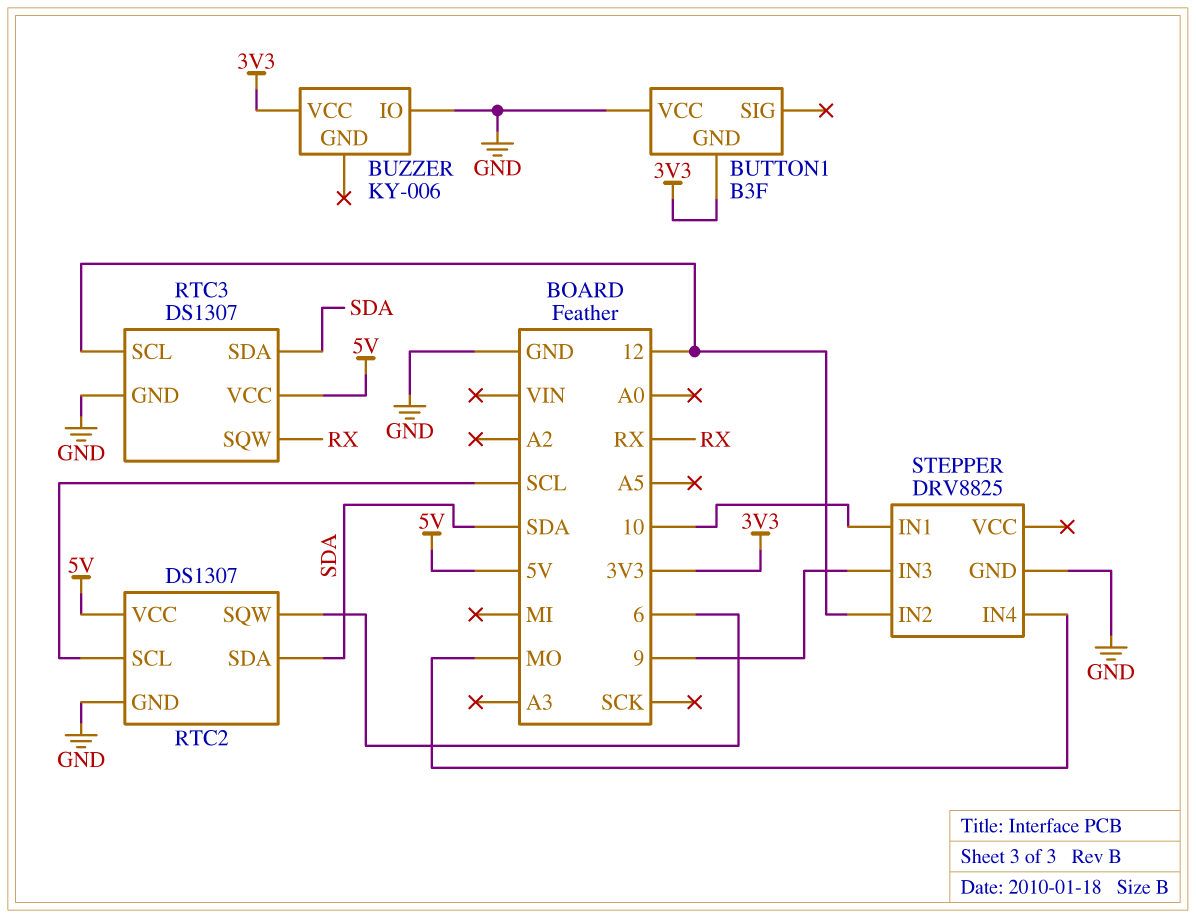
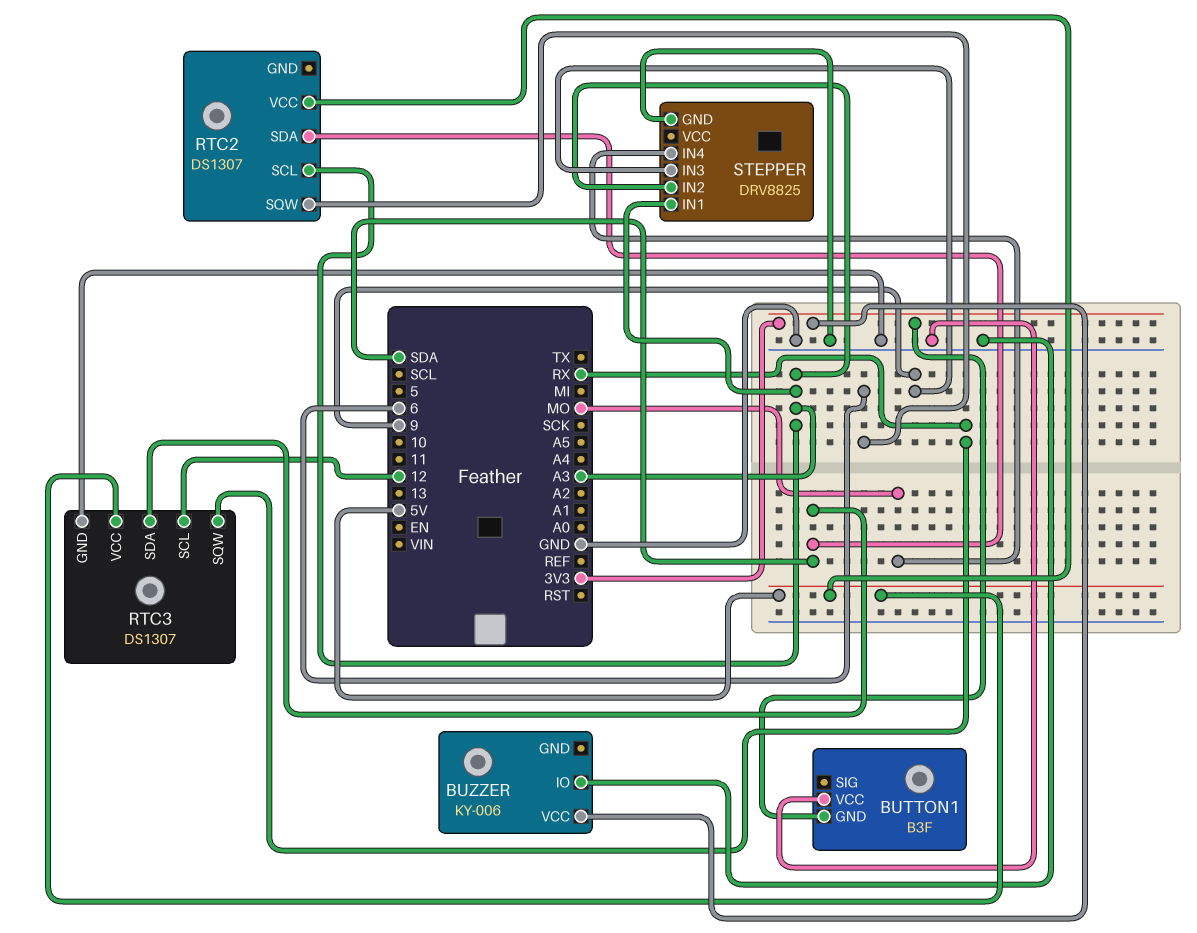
RTC2 pin GND: GND -> none
RTC2 pin SCL: SCL -> A3
STEPPER pin IN1: 10 -> A3
STEPPER pin IN2: 12 -> A3

